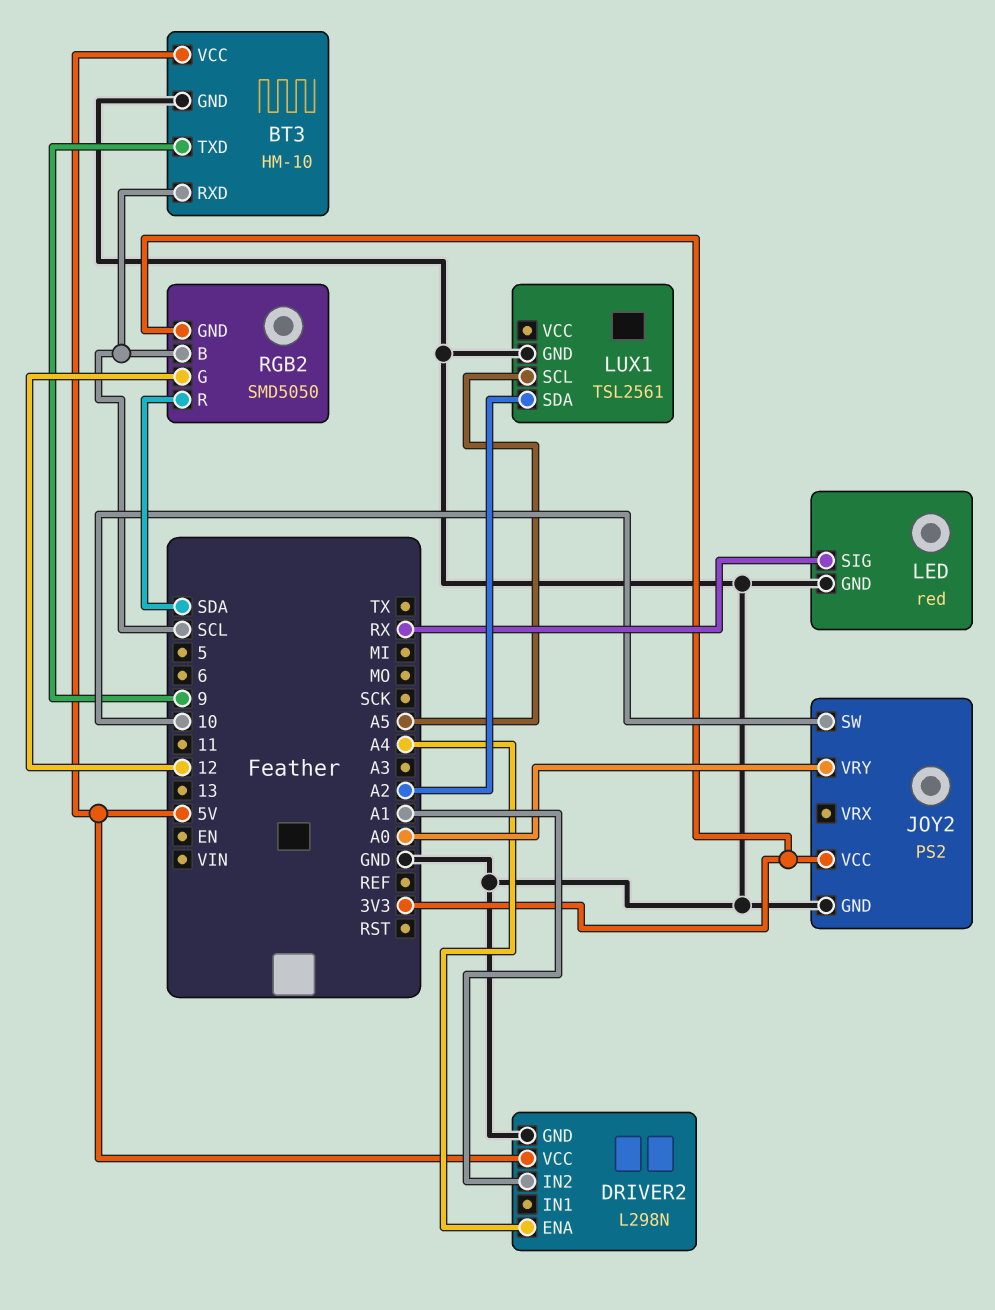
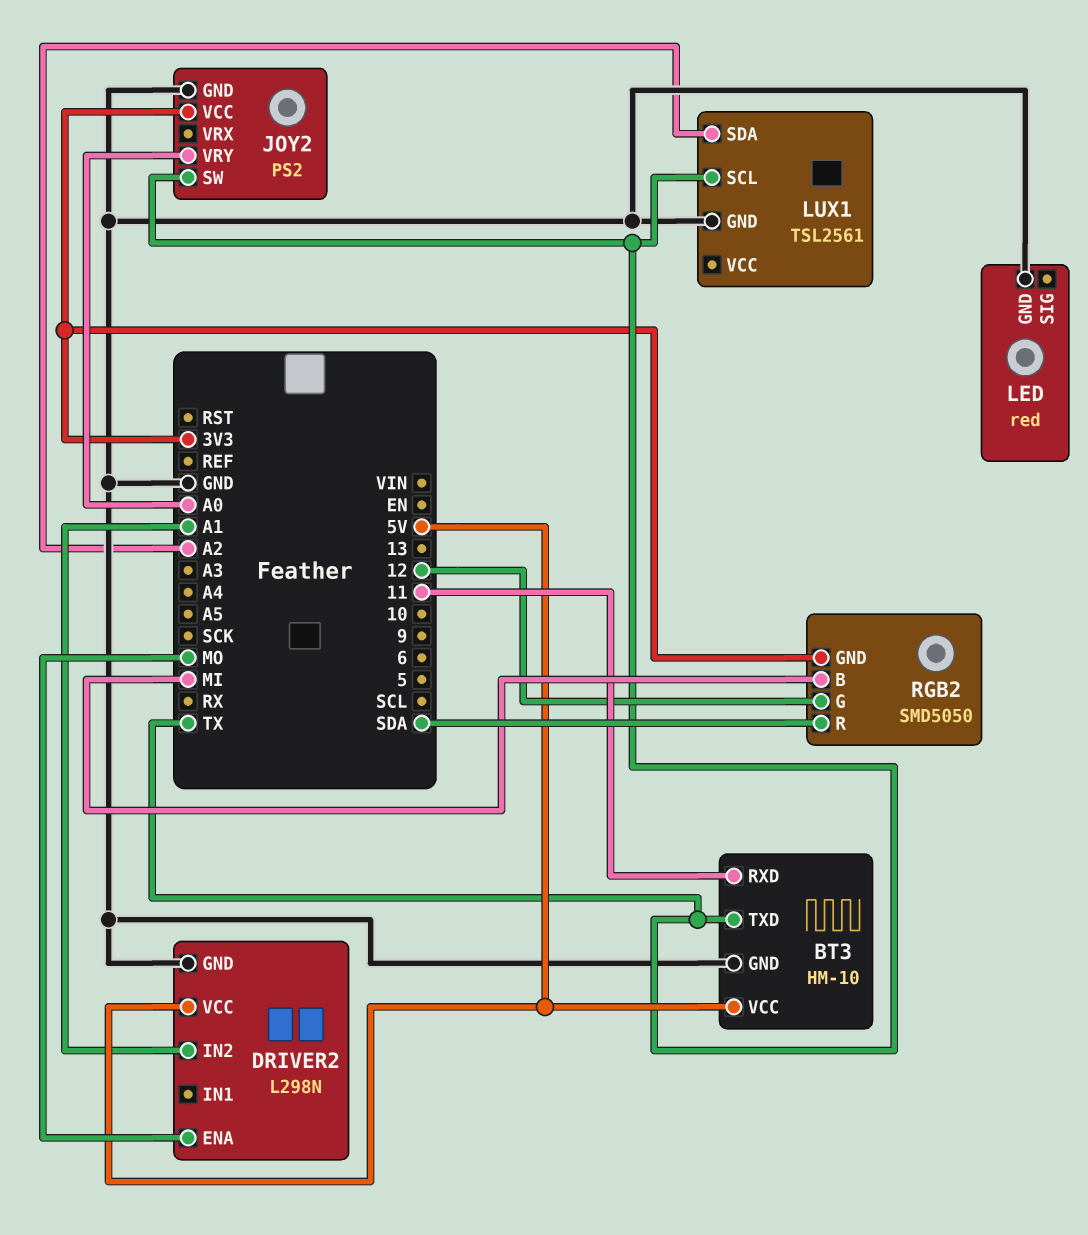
BT3 pin RXD: SCL -> 11
BT3 pin TXD: 9 -> TX
DRIVER2 pin ENA: A4 -> MO
JOY2 pin SW: 10 -> TX
LED pin SIG: RX -> none
LUX1 pin SCL: A5 -> TX
RGB2 pin B: SCL -> MI

